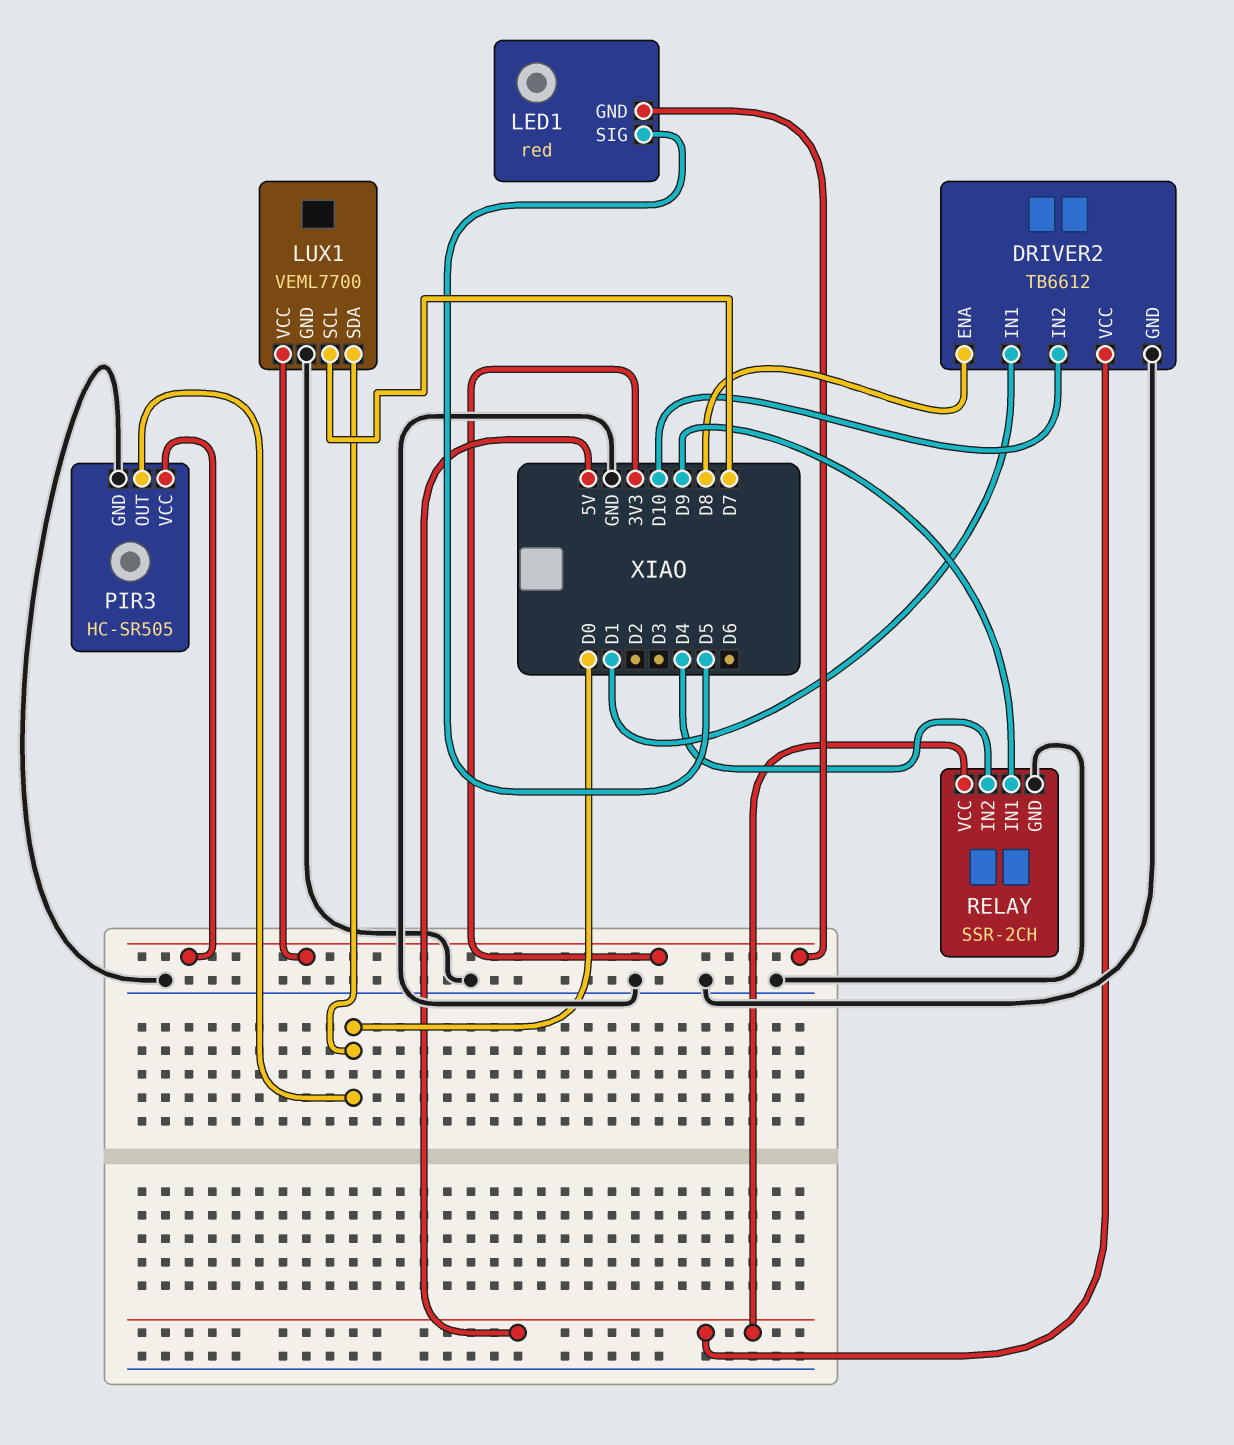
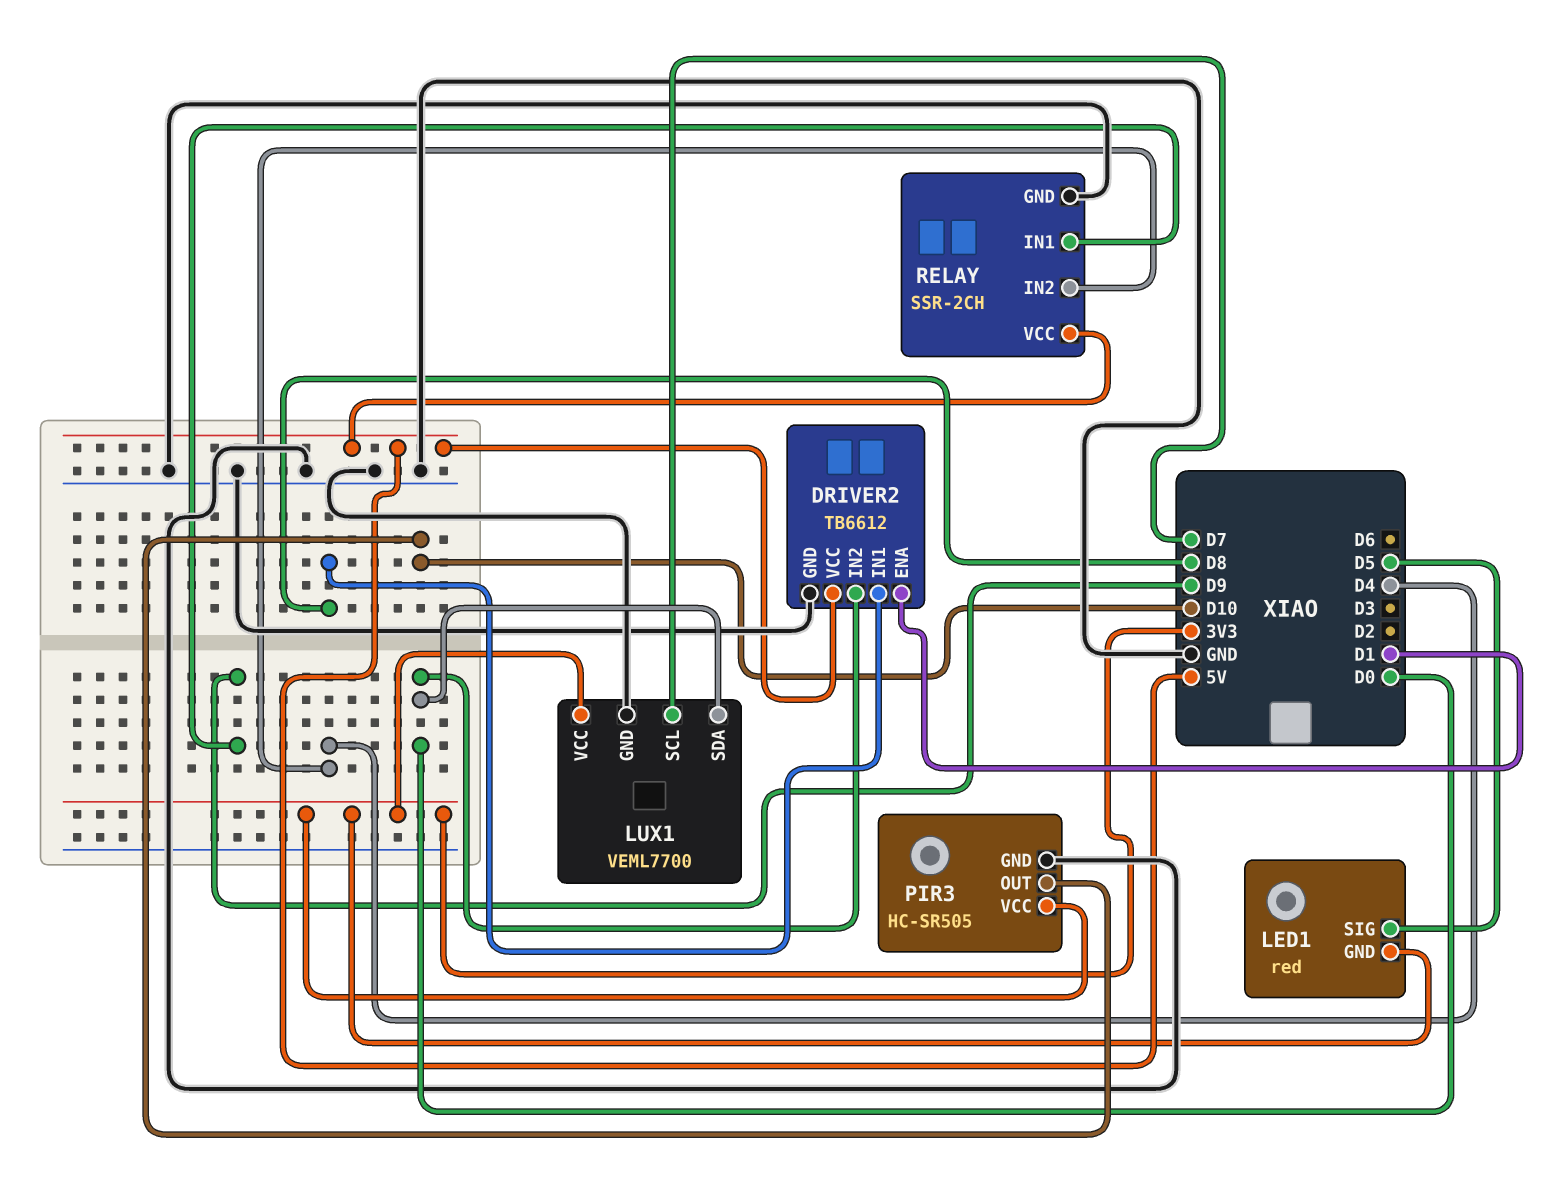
DRIVER2 pin ENA: D8 -> D1
DRIVER2 pin IN1: D1 -> D8
DRIVER2 pin IN2: D10 -> D0
PIR3 pin OUT: D0 -> D10

